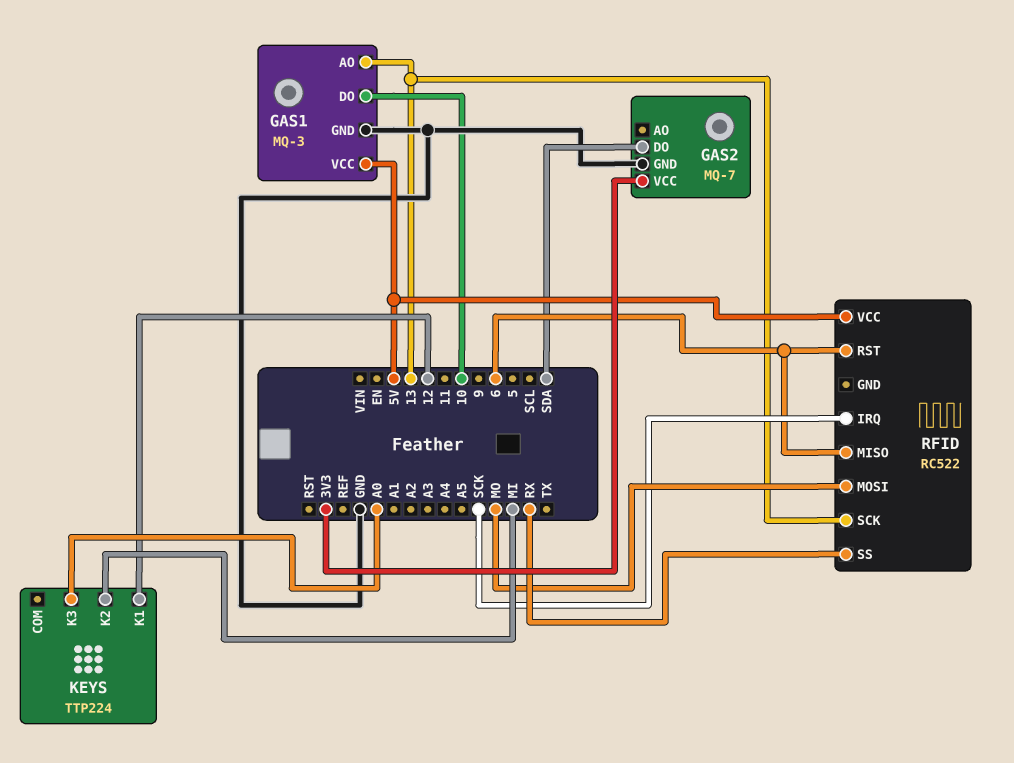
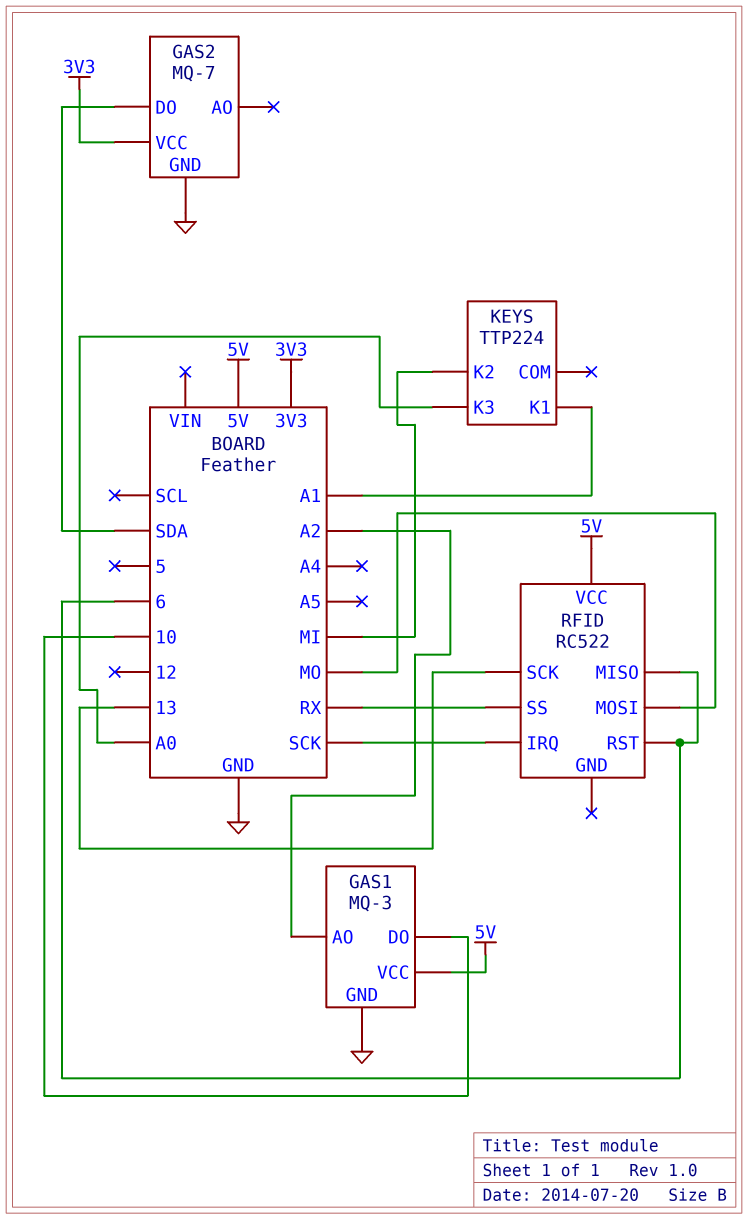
GAS1 pin AO: 13 -> A2
KEYS pin K1: 12 -> A1

